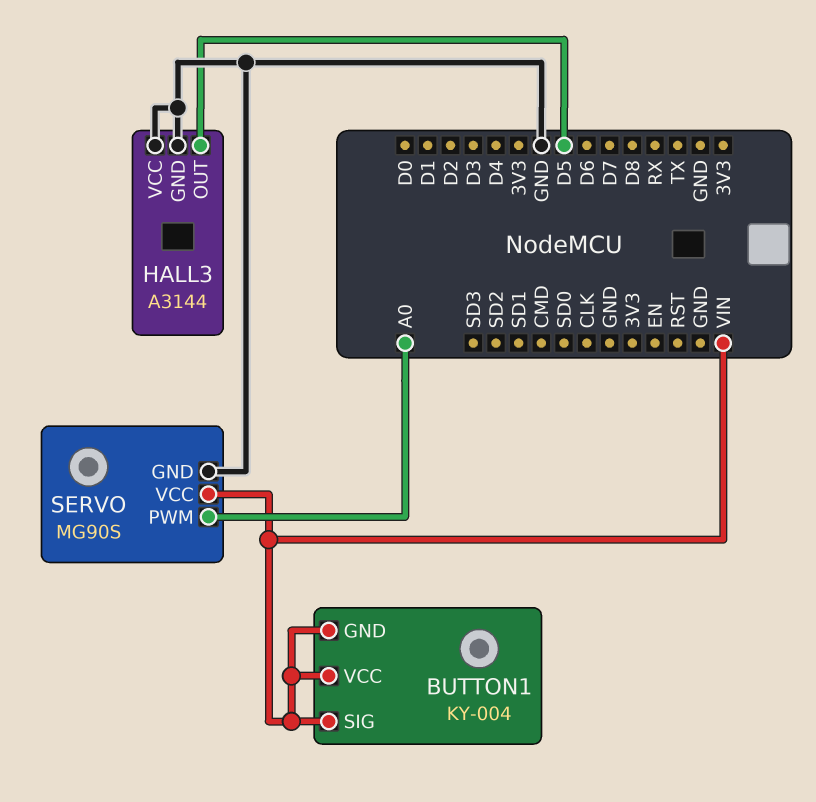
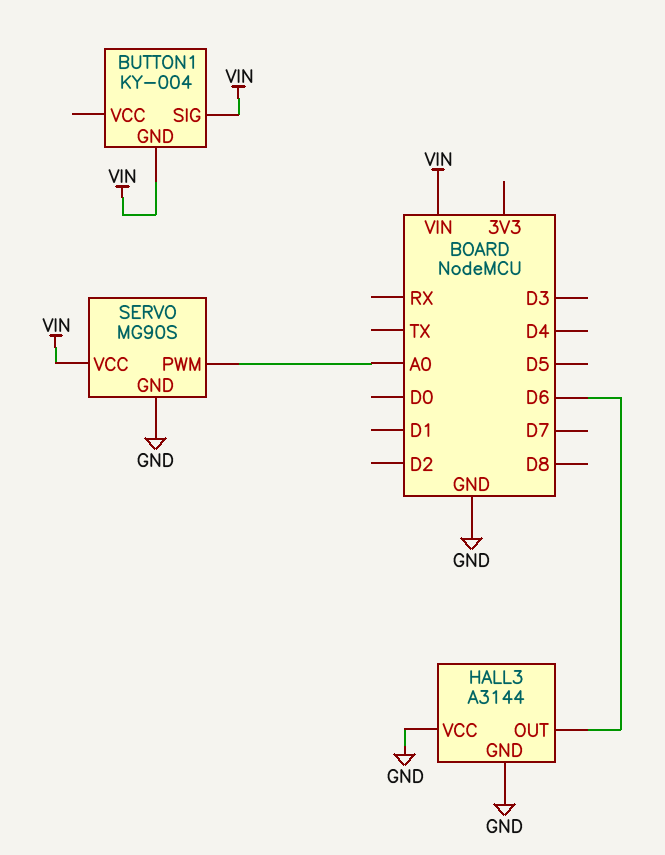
BUTTON1 pin VCC: VIN -> none
HALL3 pin OUT: D5 -> D6

